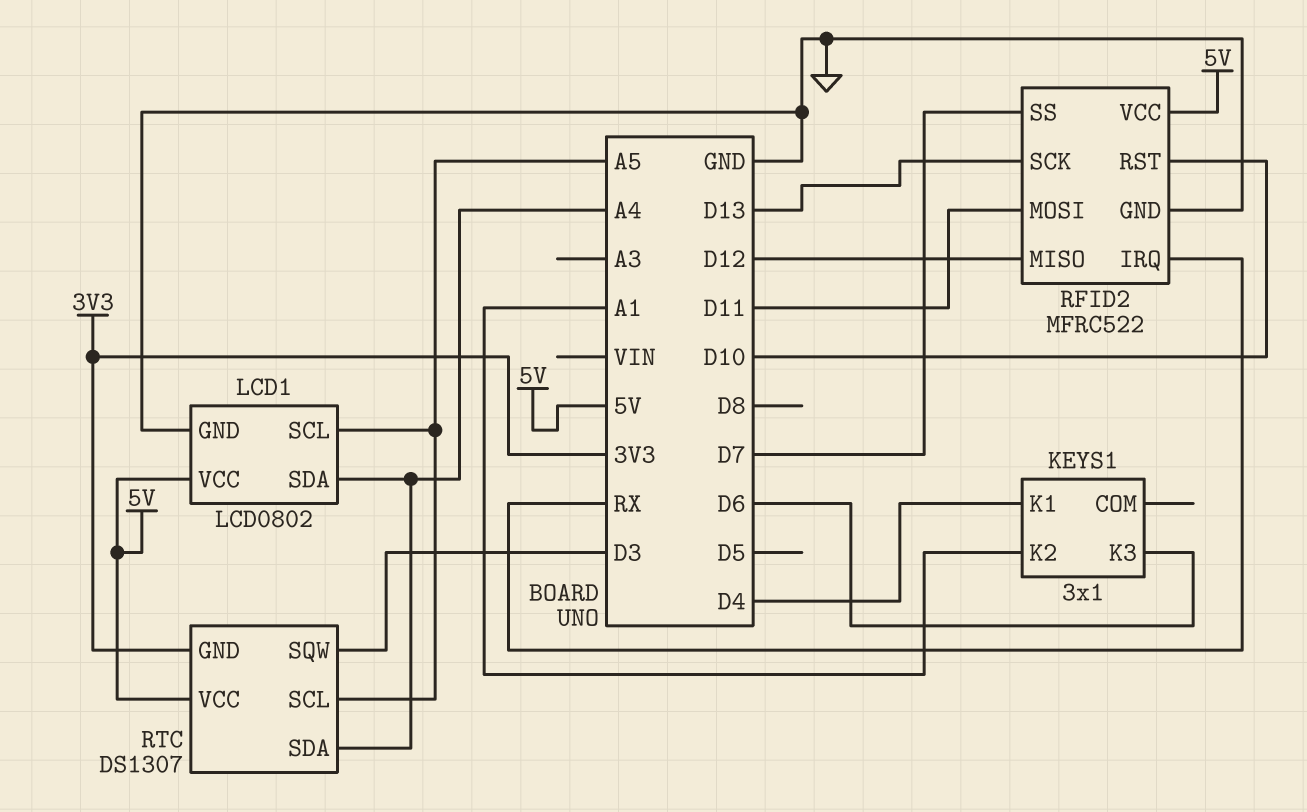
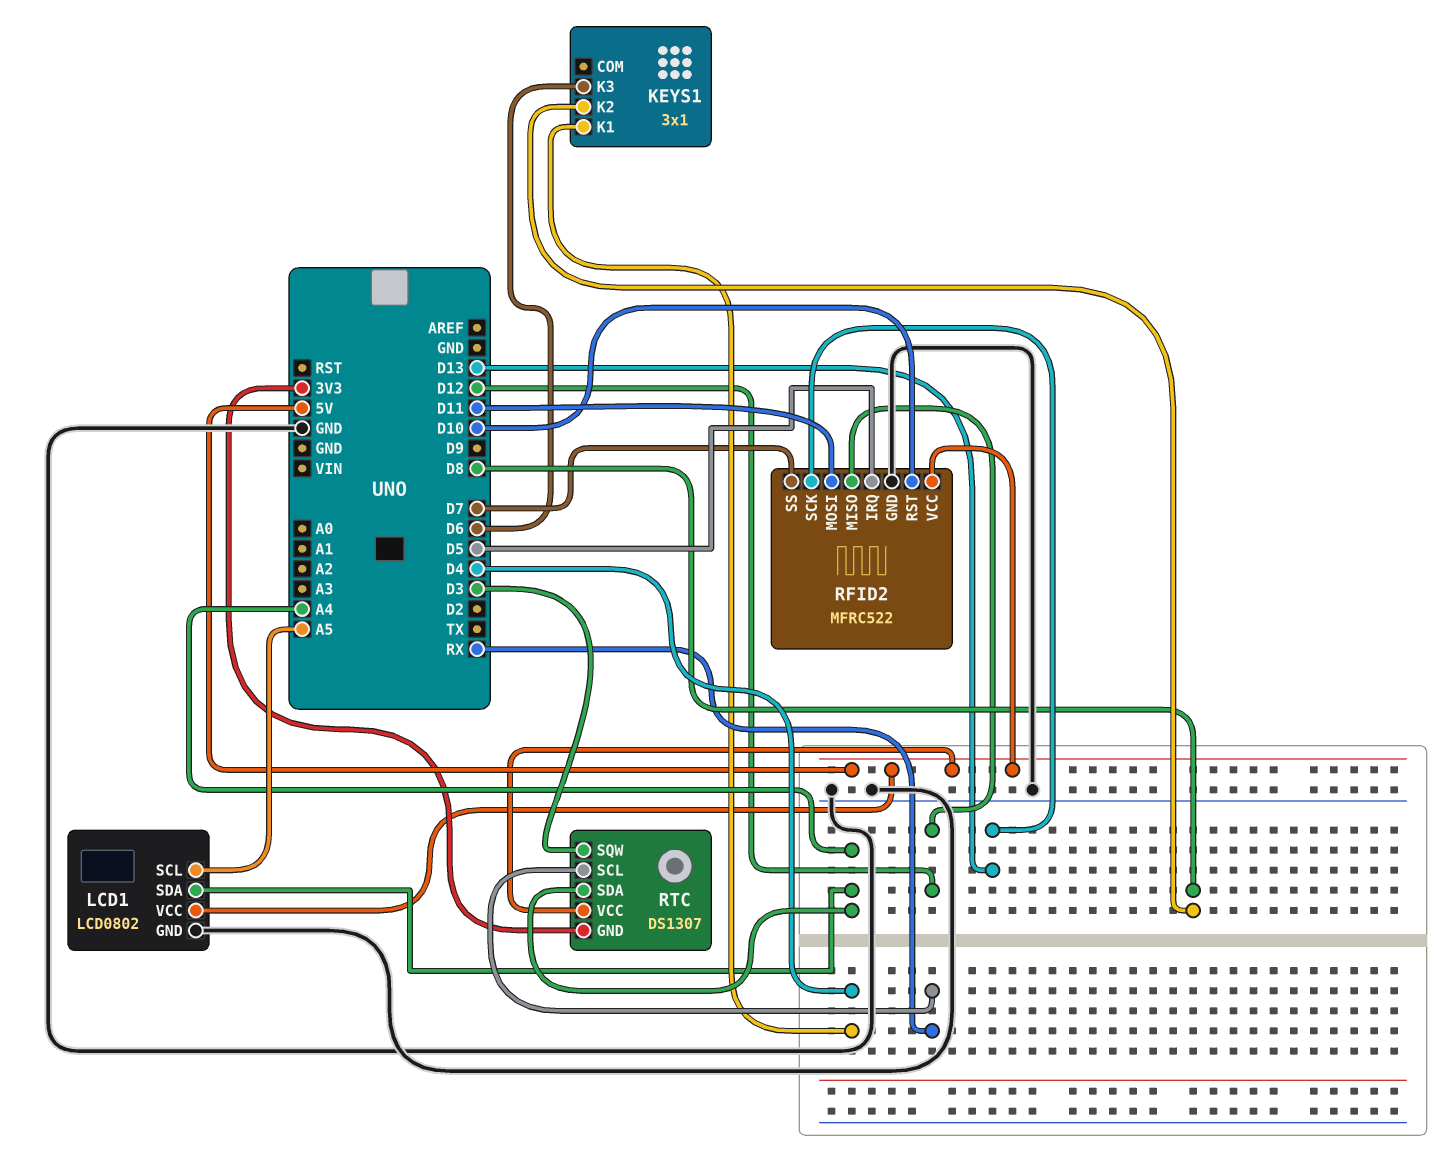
KEYS1 pin K2: A1 -> D8
RFID2 pin IRQ: RX -> D5
RTC pin SCL: A5 -> RX

